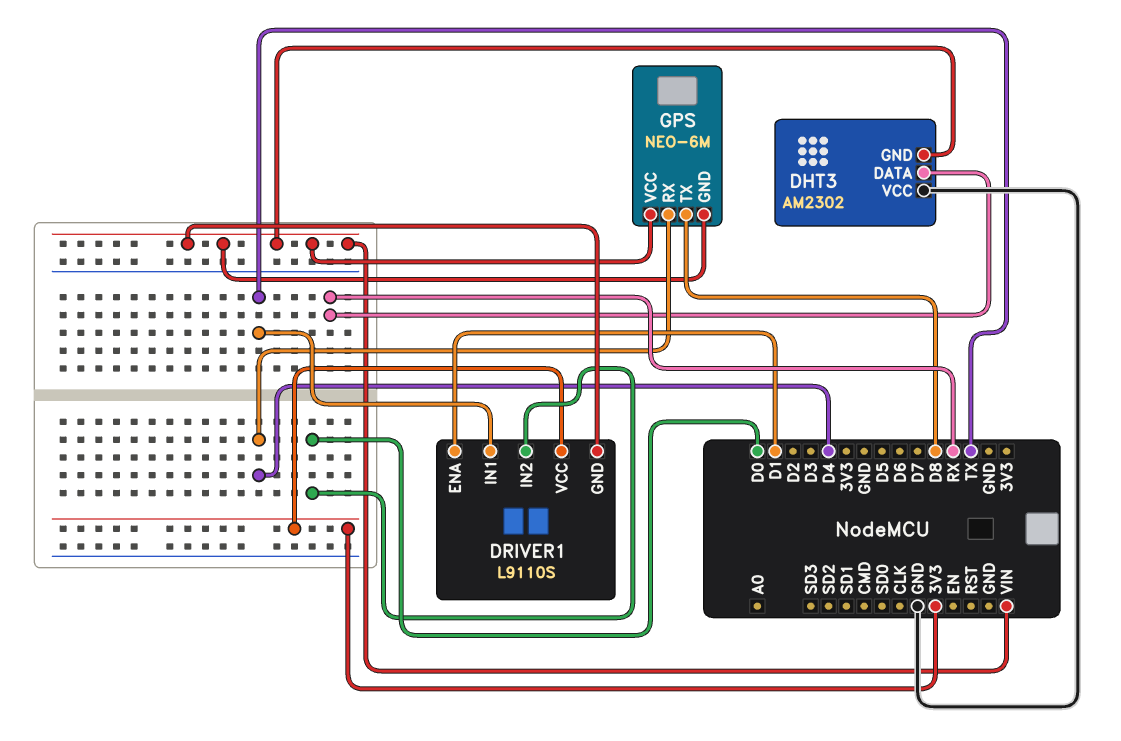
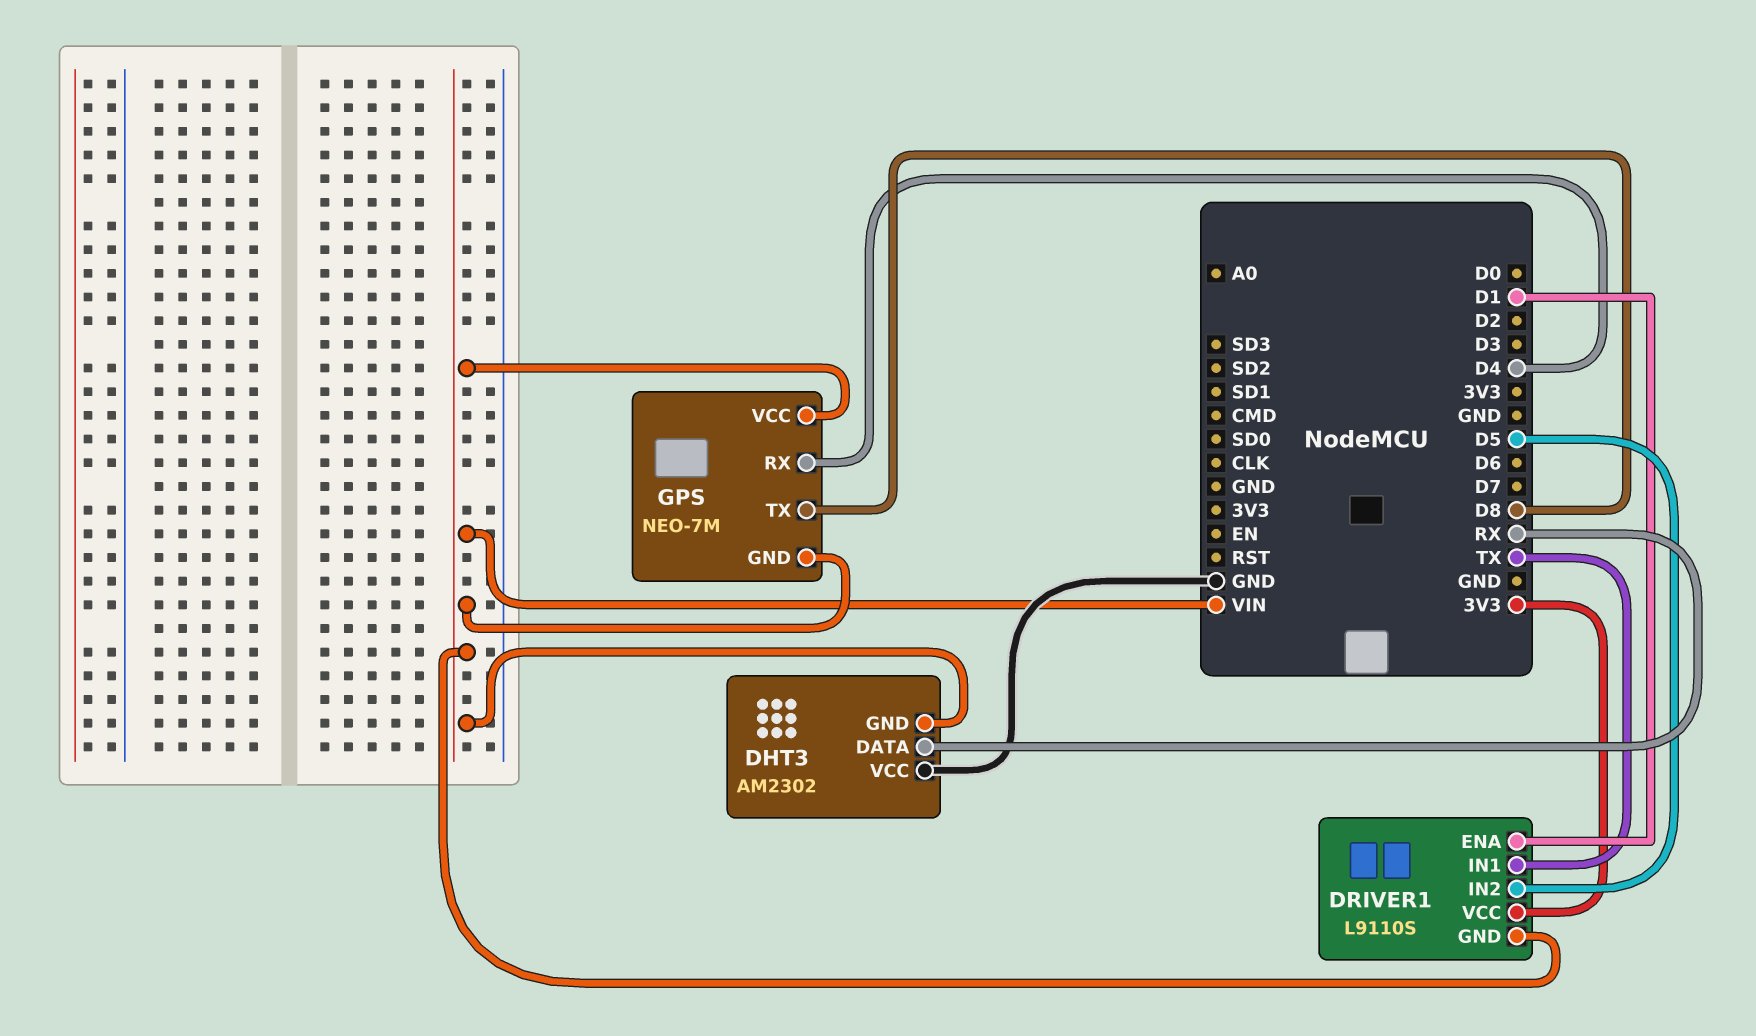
DRIVER1 pin IN2: D0 -> D5
GPS: NEO-6M -> NEO-7M

